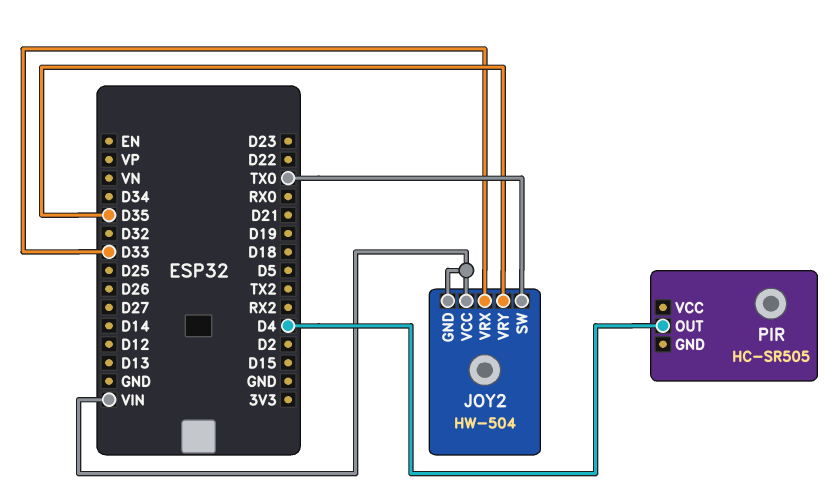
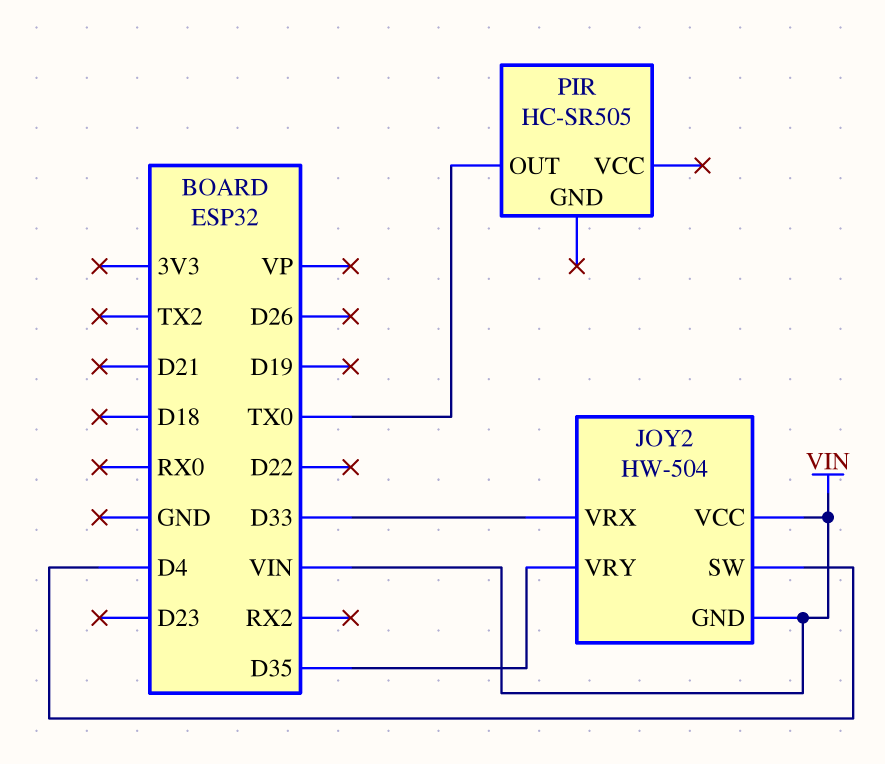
JOY2 pin SW: TX0 -> D4
PIR pin OUT: D4 -> TX0

